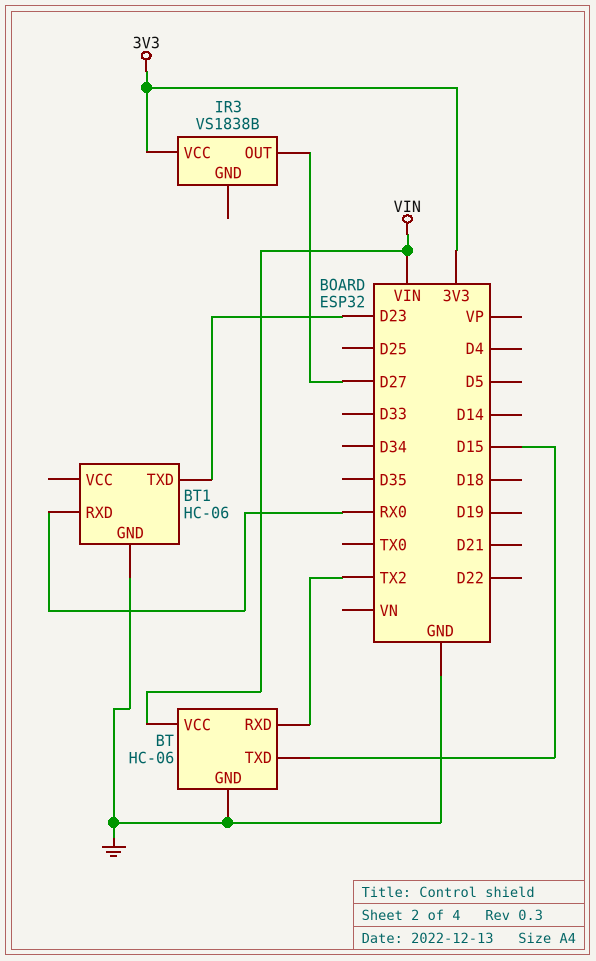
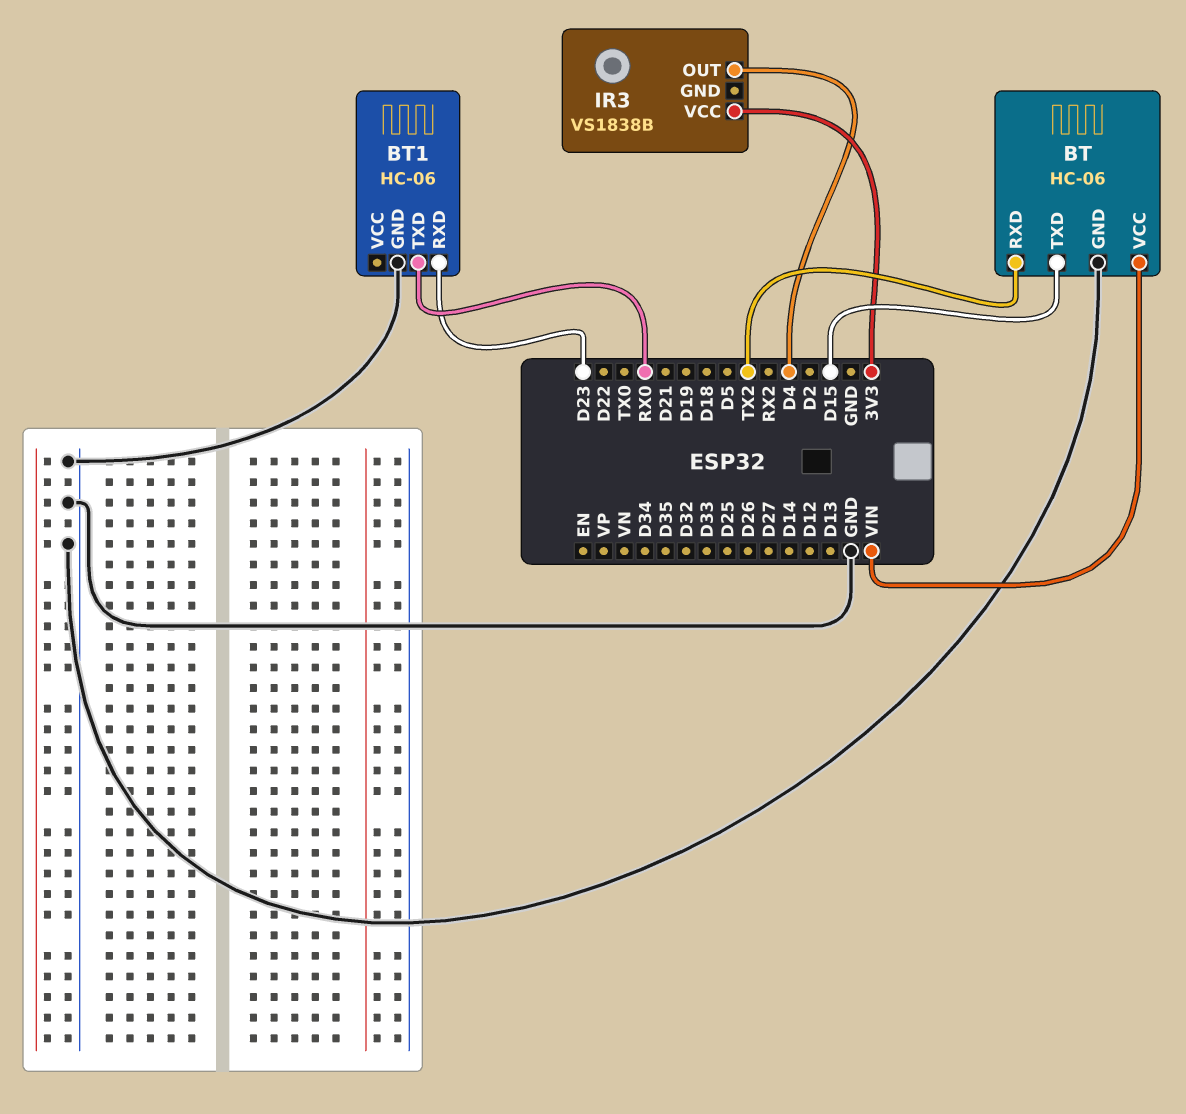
BT1 pin RXD: RX0 -> D23
BT1 pin TXD: D23 -> RX0
IR3 pin OUT: D27 -> D4

